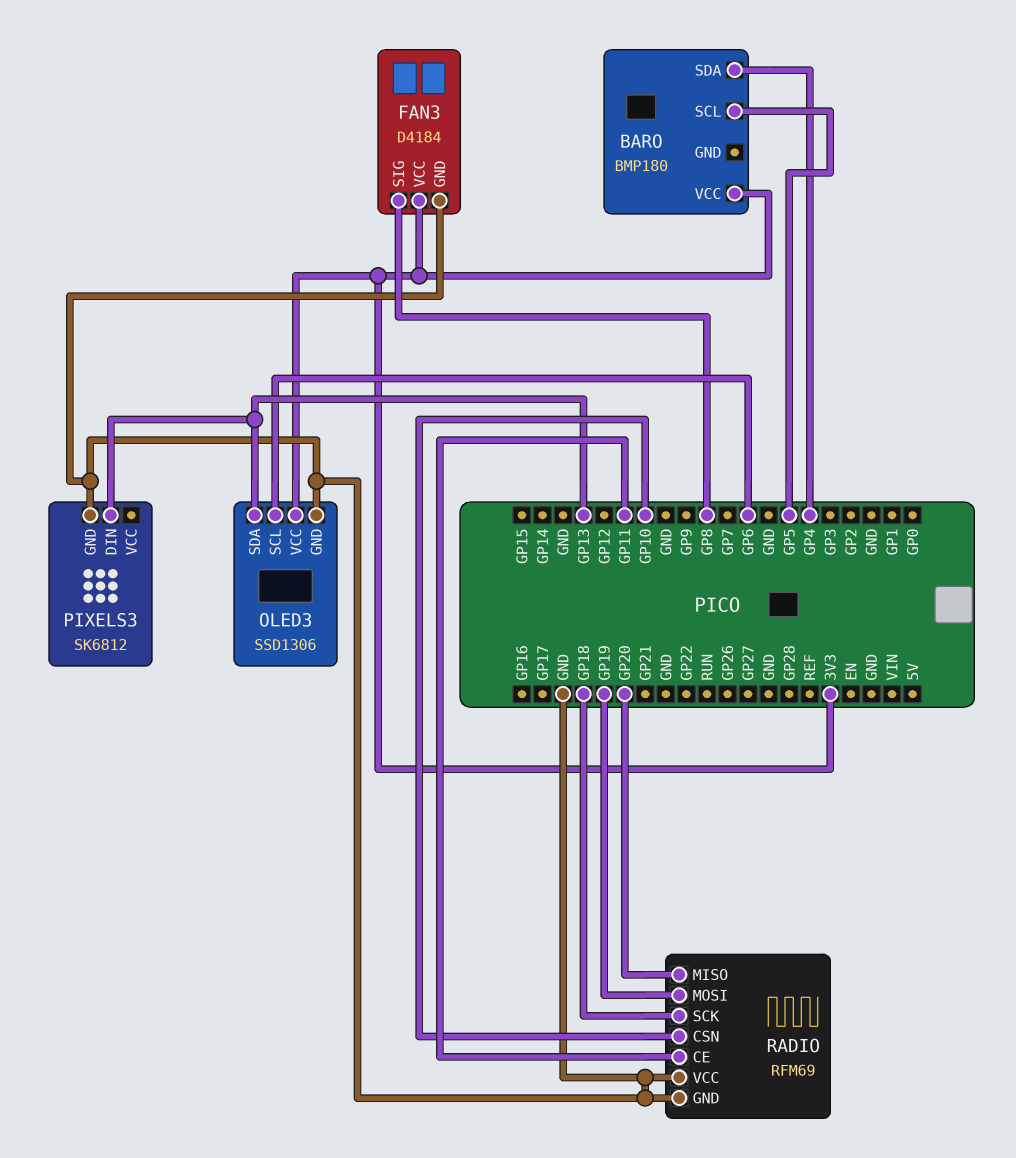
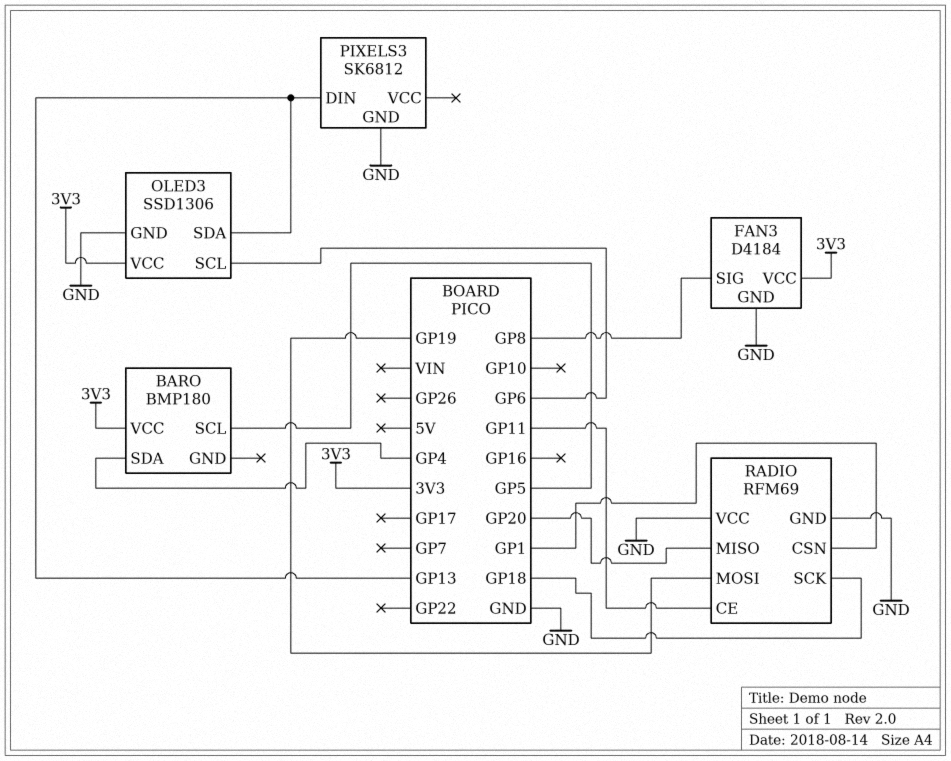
RADIO pin CSN: GP10 -> GP1

